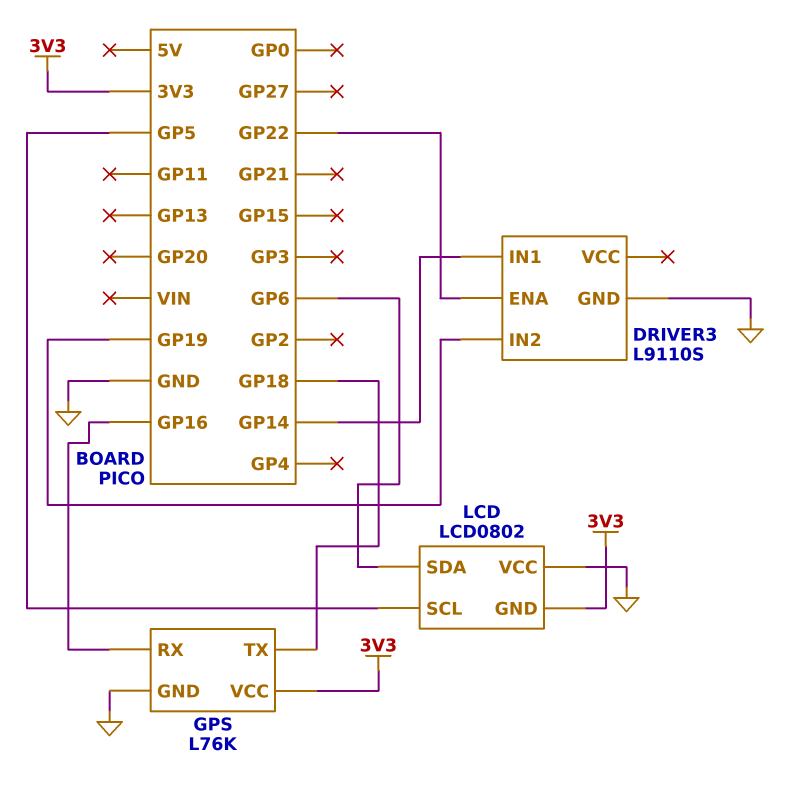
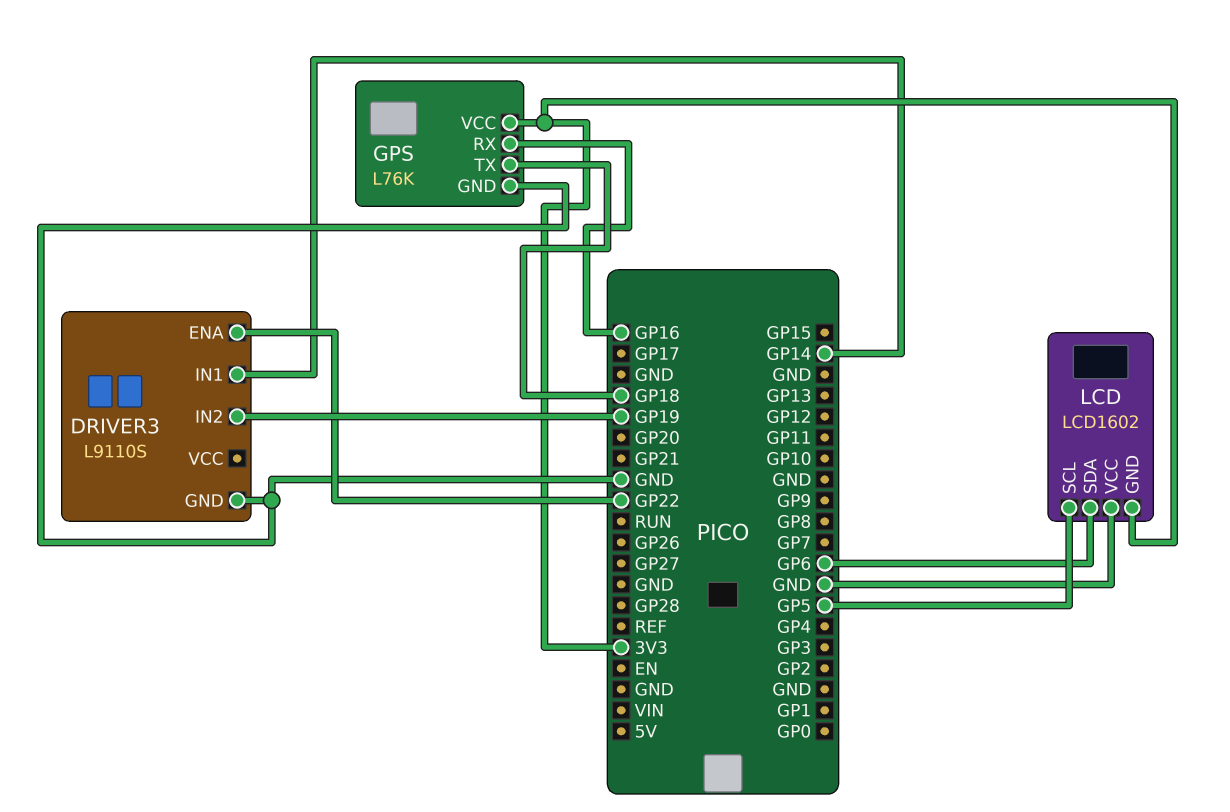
LCD: LCD0802 -> LCD1602

